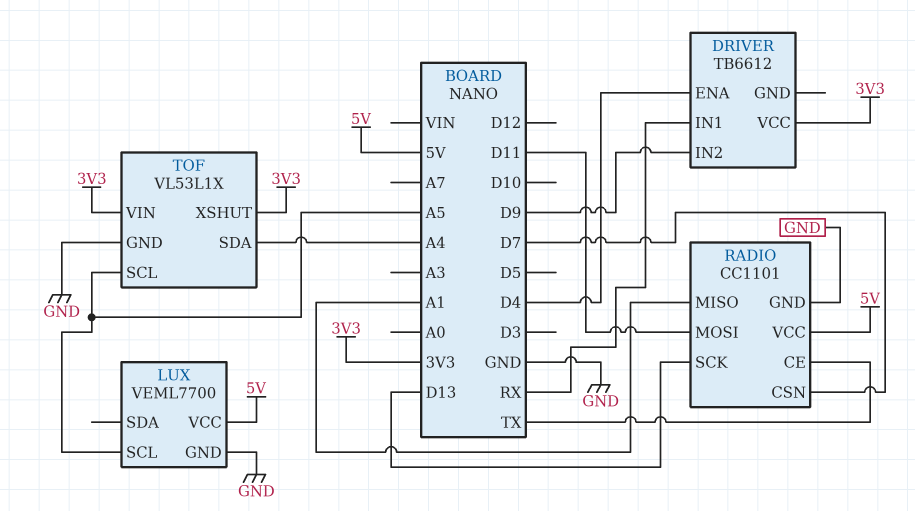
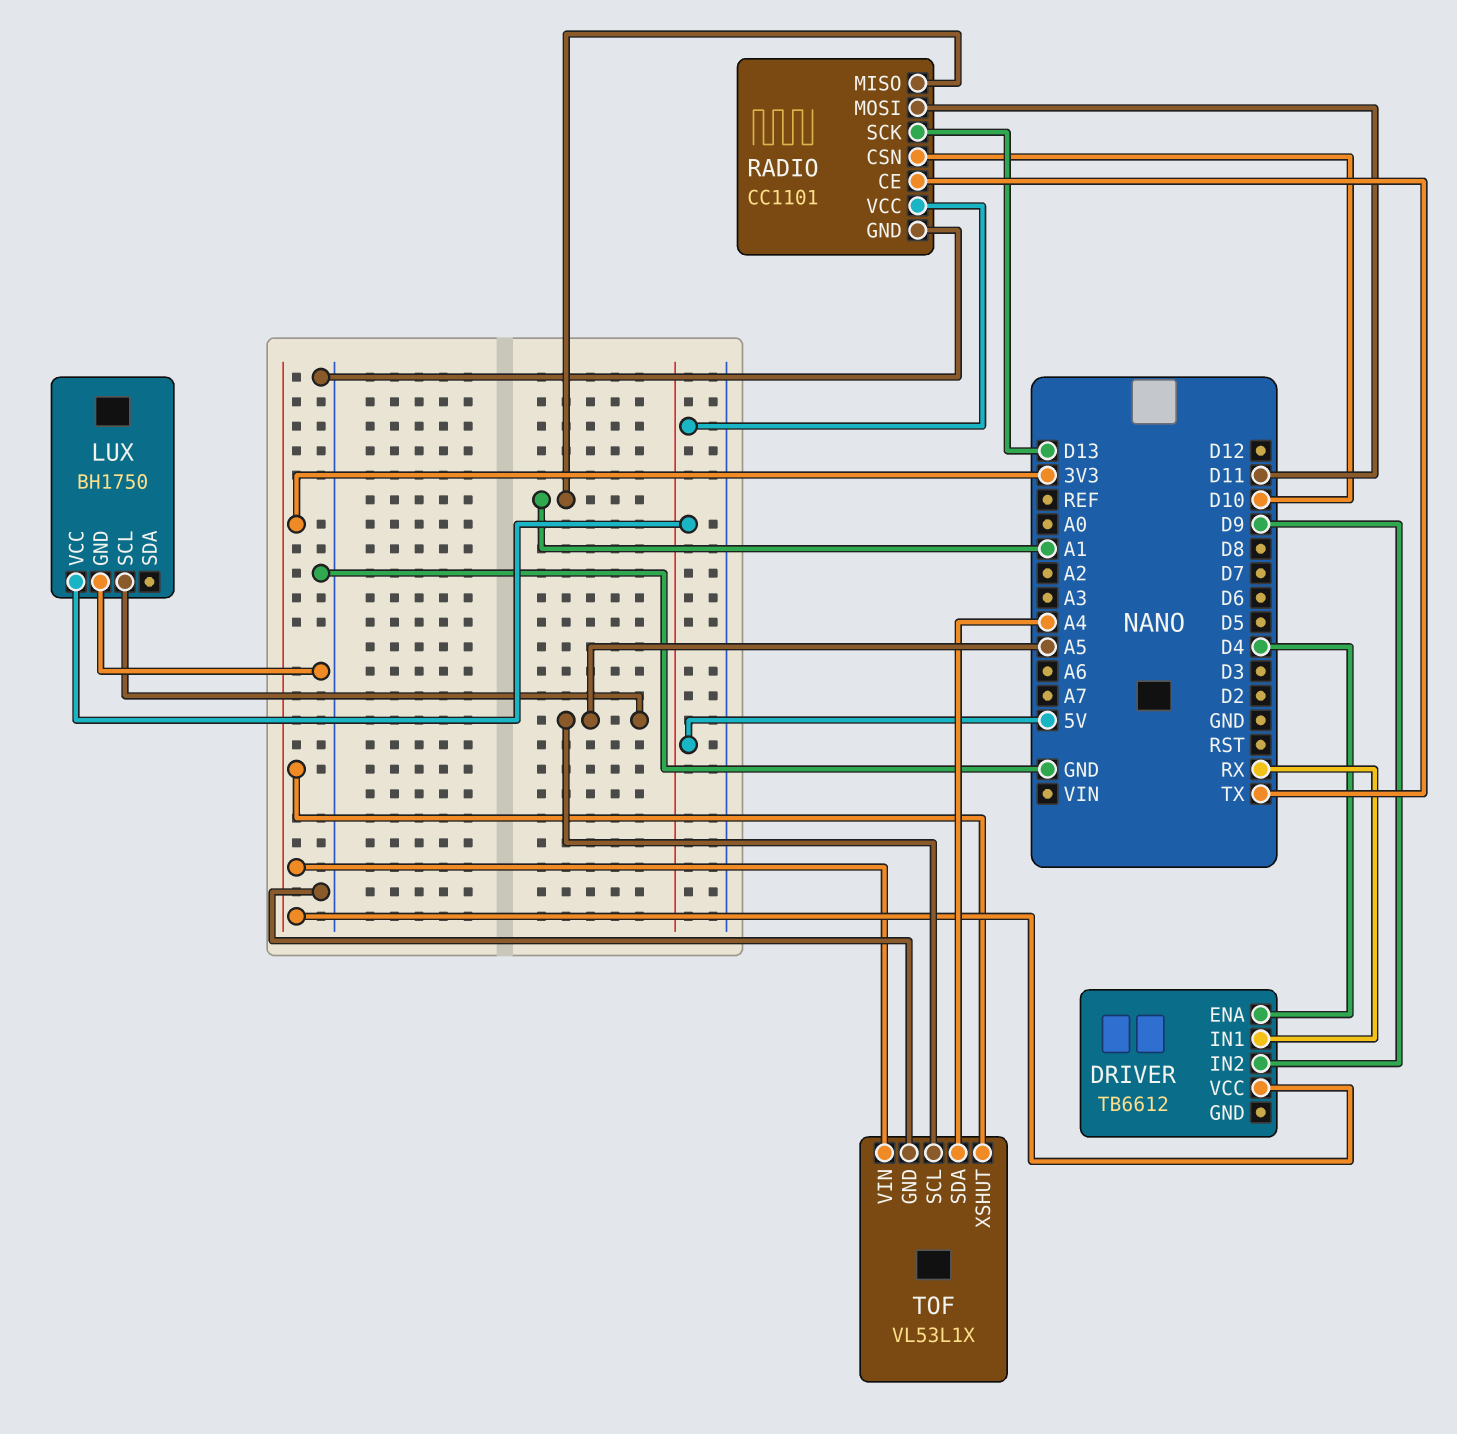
LUX: VEML7700 -> BH1750
RADIO pin CSN: D7 -> D10

